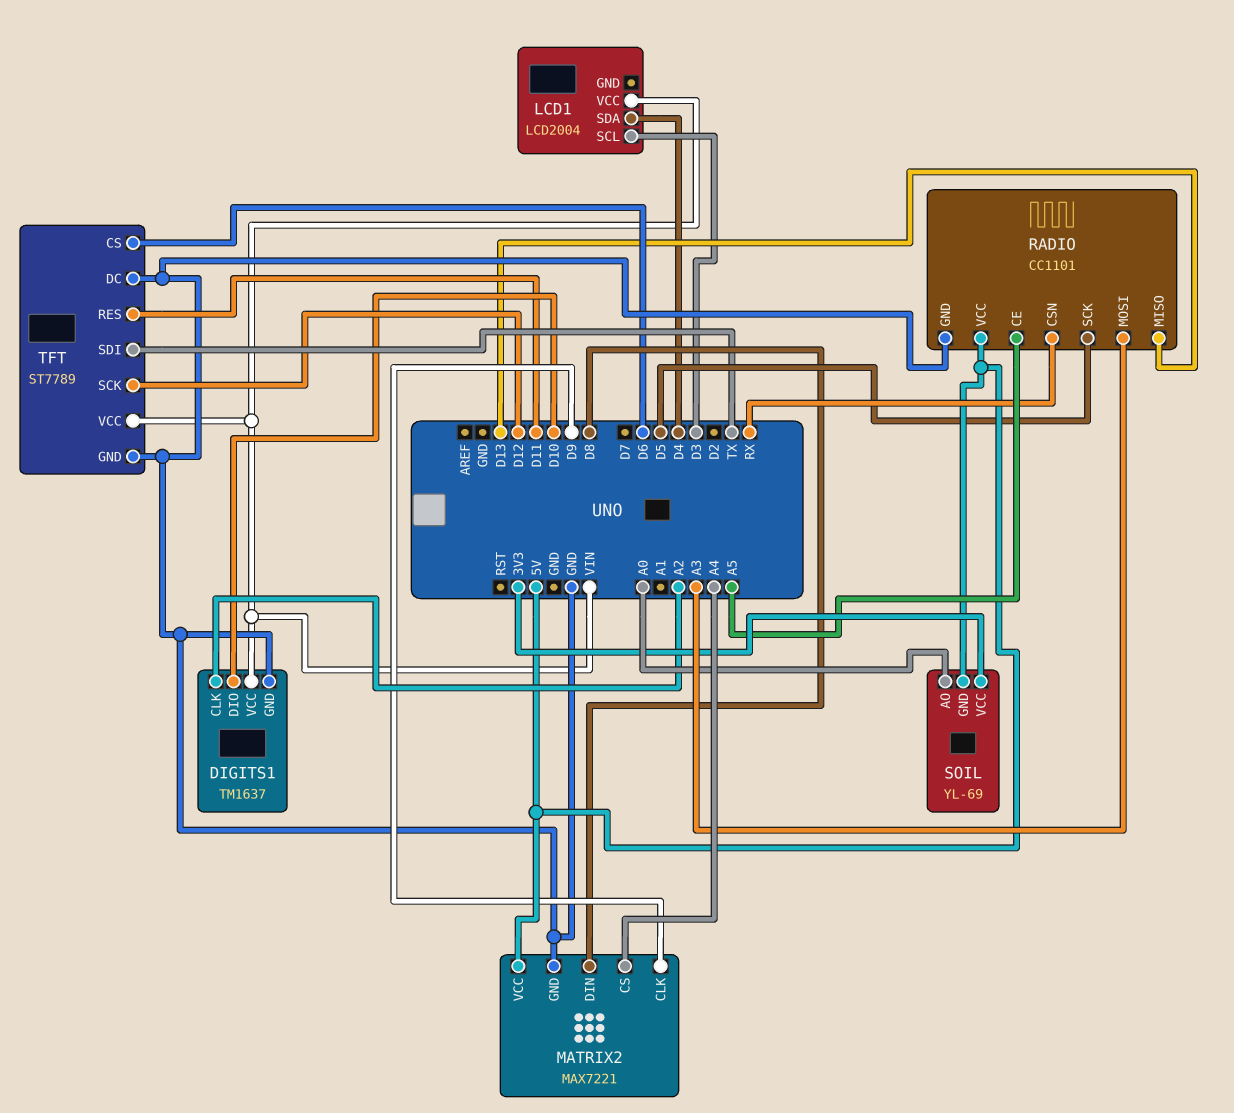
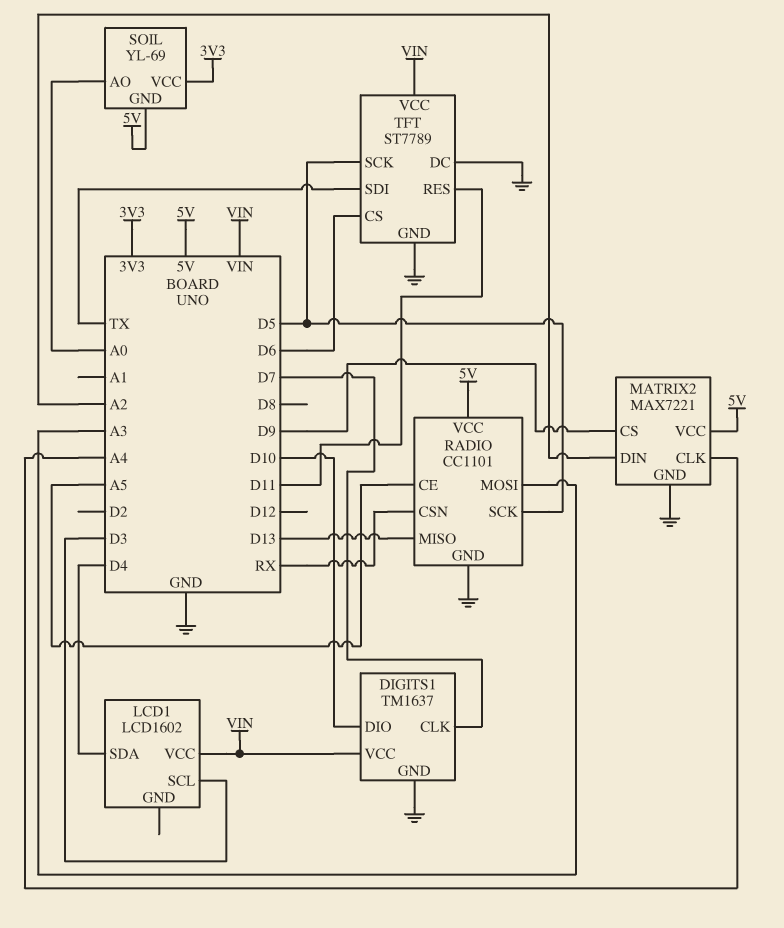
DIGITS1 pin CLK: A2 -> D7
LCD1: LCD2004 -> LCD1602
MATRIX2 pin CLK: D9 -> A4
MATRIX2 pin CS: A4 -> D9
MATRIX2 pin DIN: D8 -> A2
TFT pin SCK: D12 -> D5

